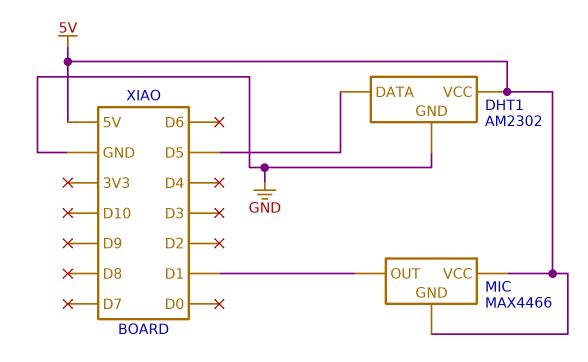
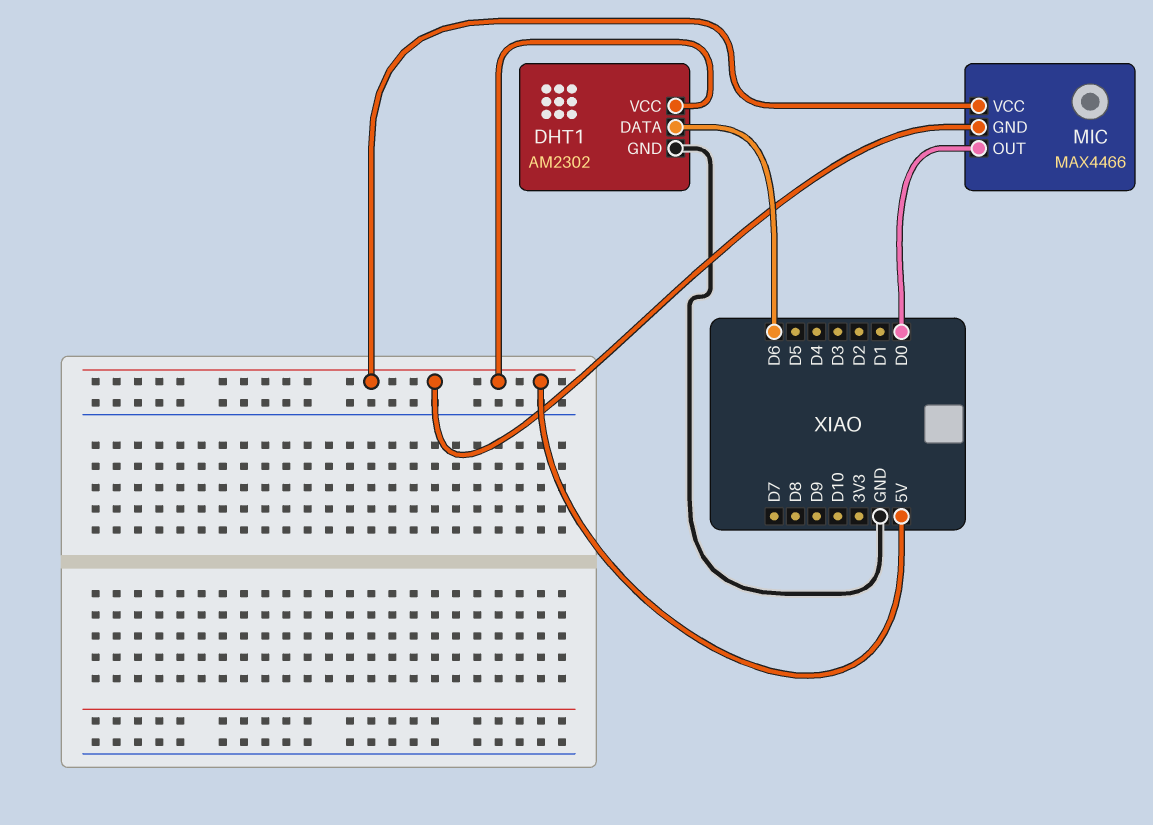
DHT1 pin DATA: D5 -> D6
MIC pin OUT: D1 -> D0

